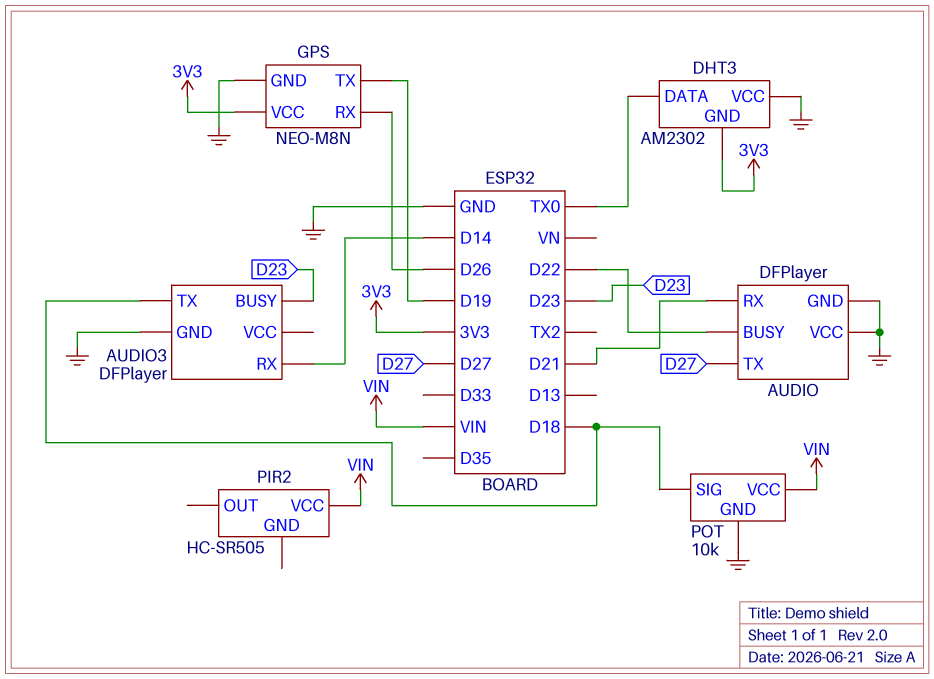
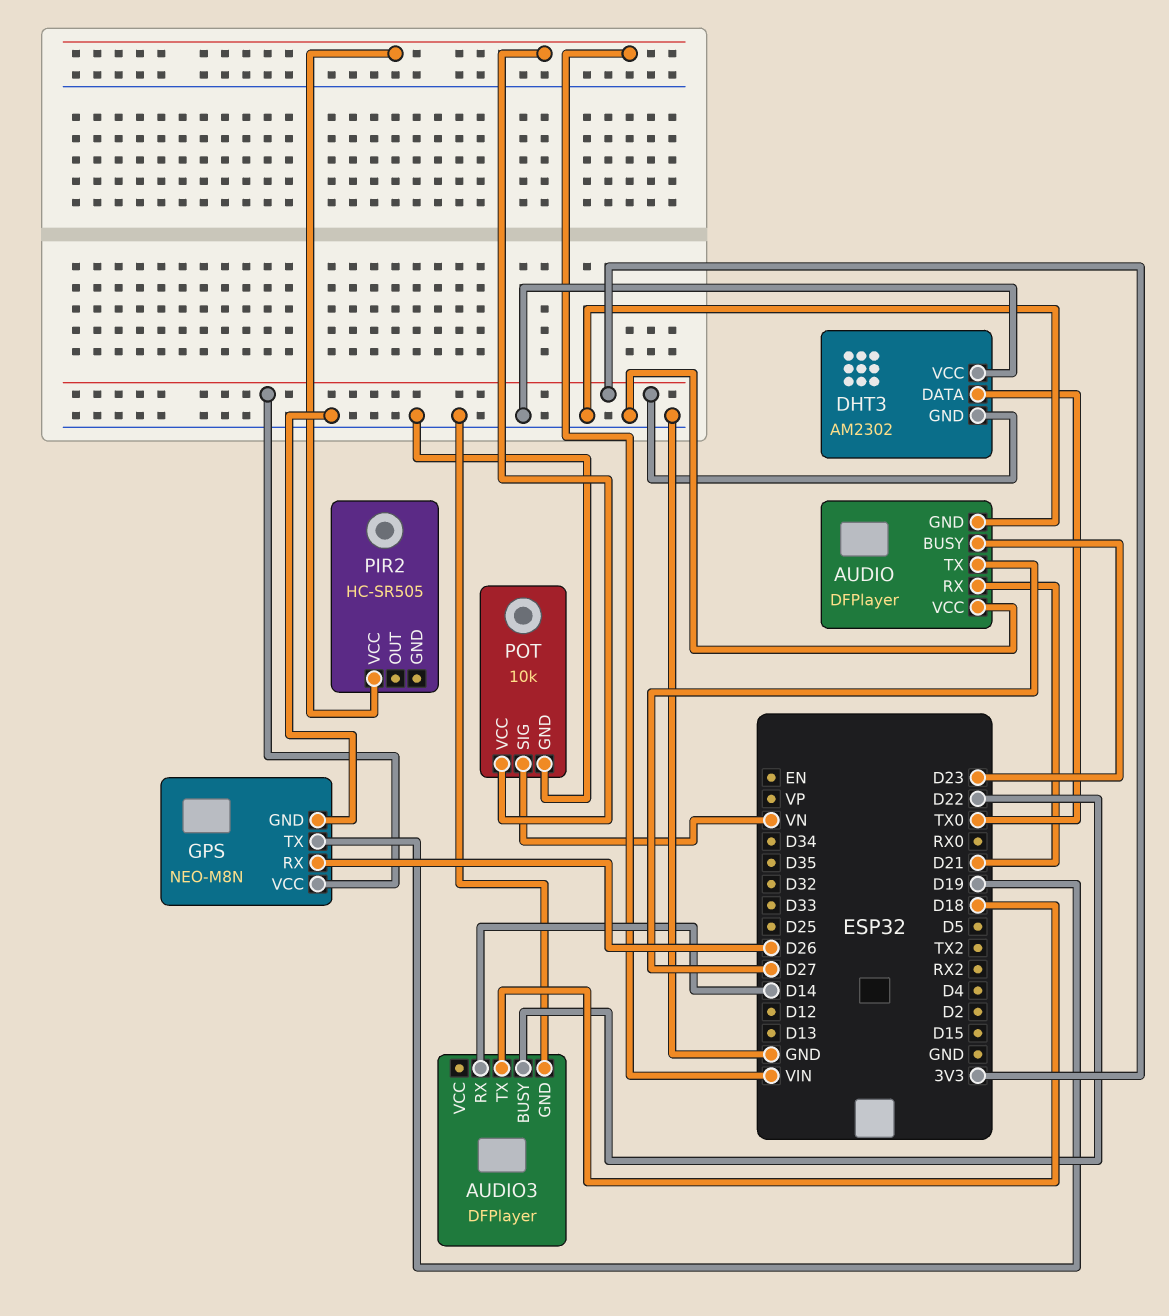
AUDIO pin BUSY: D22 -> D23
AUDIO3 pin BUSY: D23 -> D22
POT pin SIG: D18 -> VN

